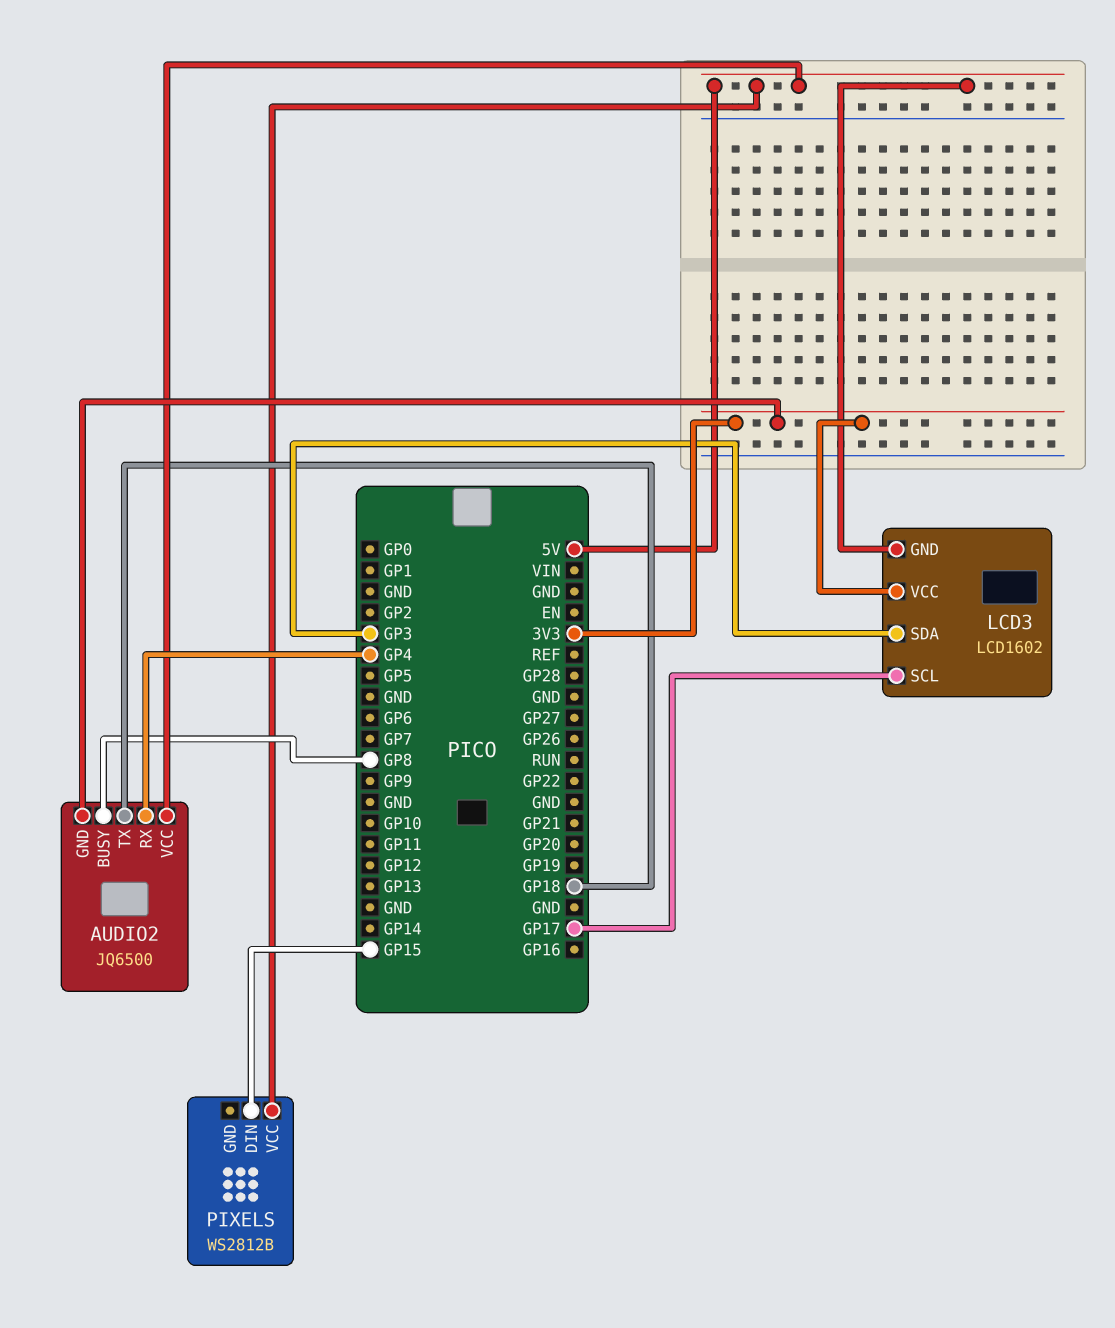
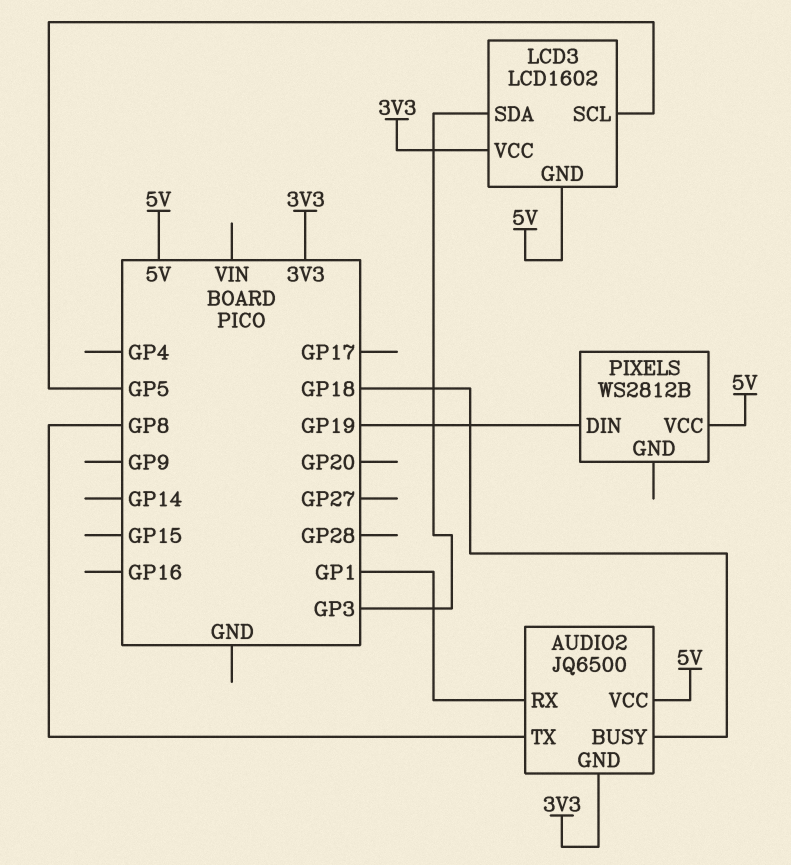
AUDIO2 pin BUSY: GP8 -> GP18
AUDIO2 pin RX: GP4 -> GP1
AUDIO2 pin TX: GP18 -> GP8
LCD3 pin SCL: GP17 -> GP5
PIXELS pin DIN: GP15 -> GP19

